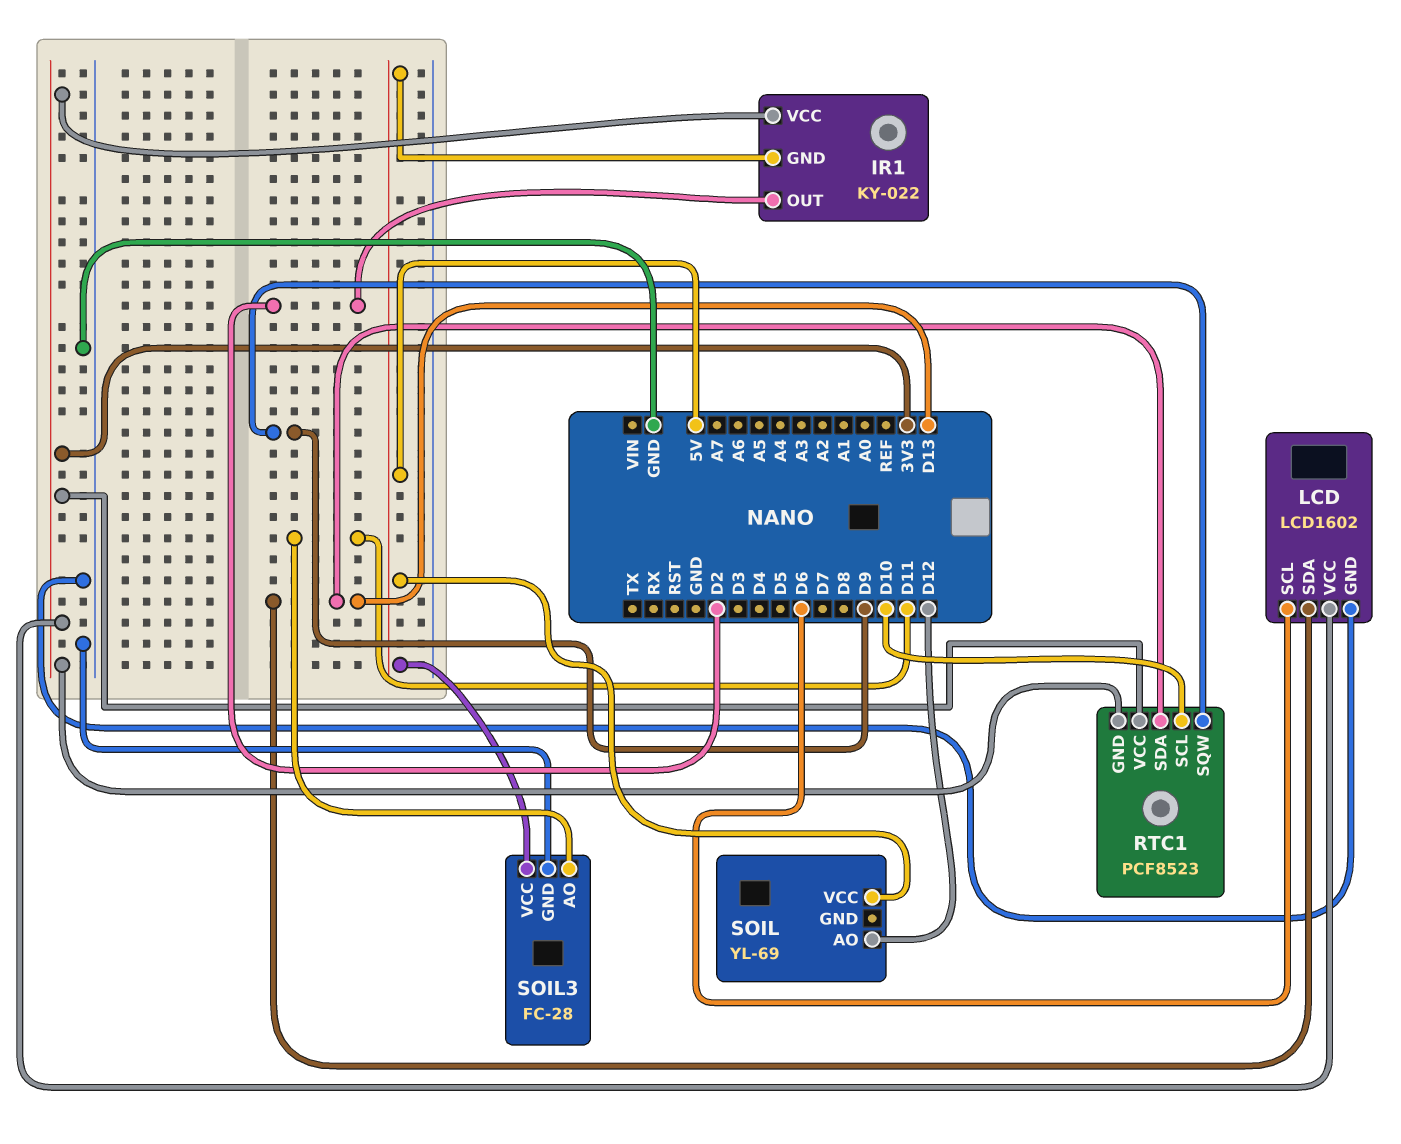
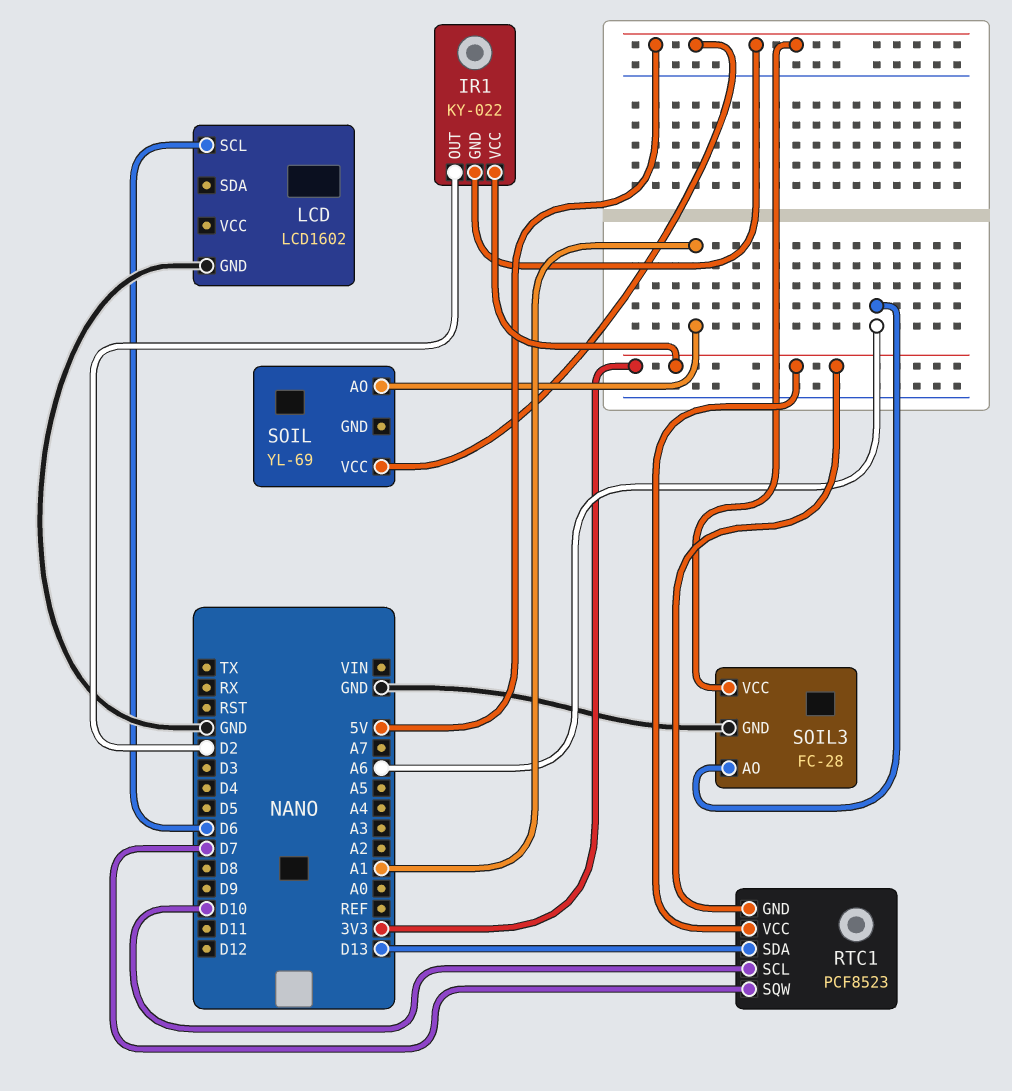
LCD pin SDA: D13 -> none
LCD pin VCC: 3V3 -> none
RTC1 pin SQW: D9 -> D7
SOIL pin AO: D12 -> A1
SOIL3 pin AO: D11 -> A6

